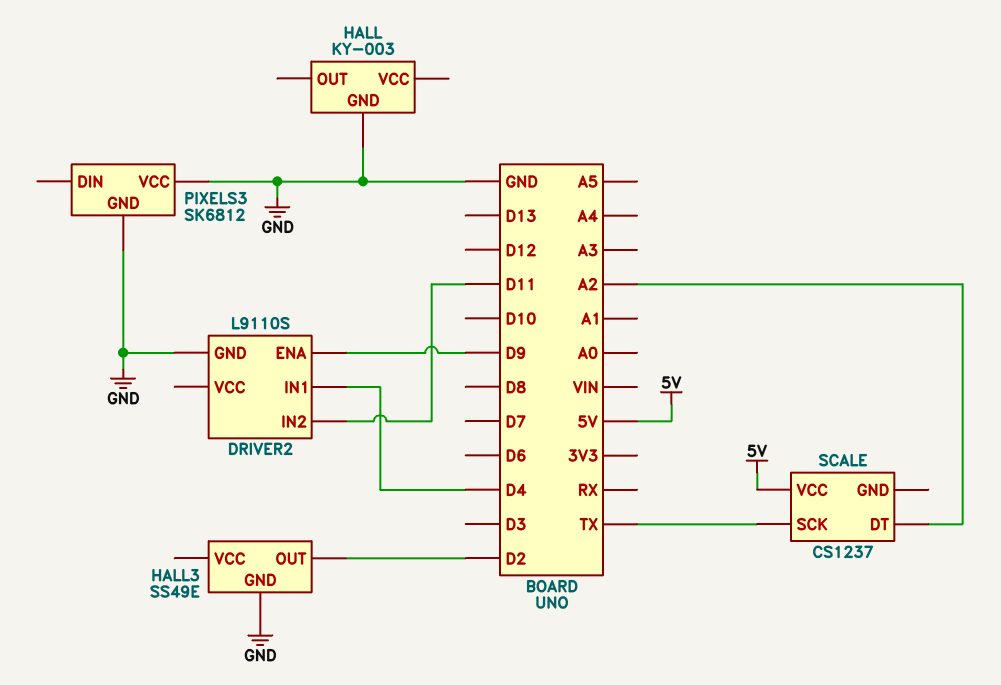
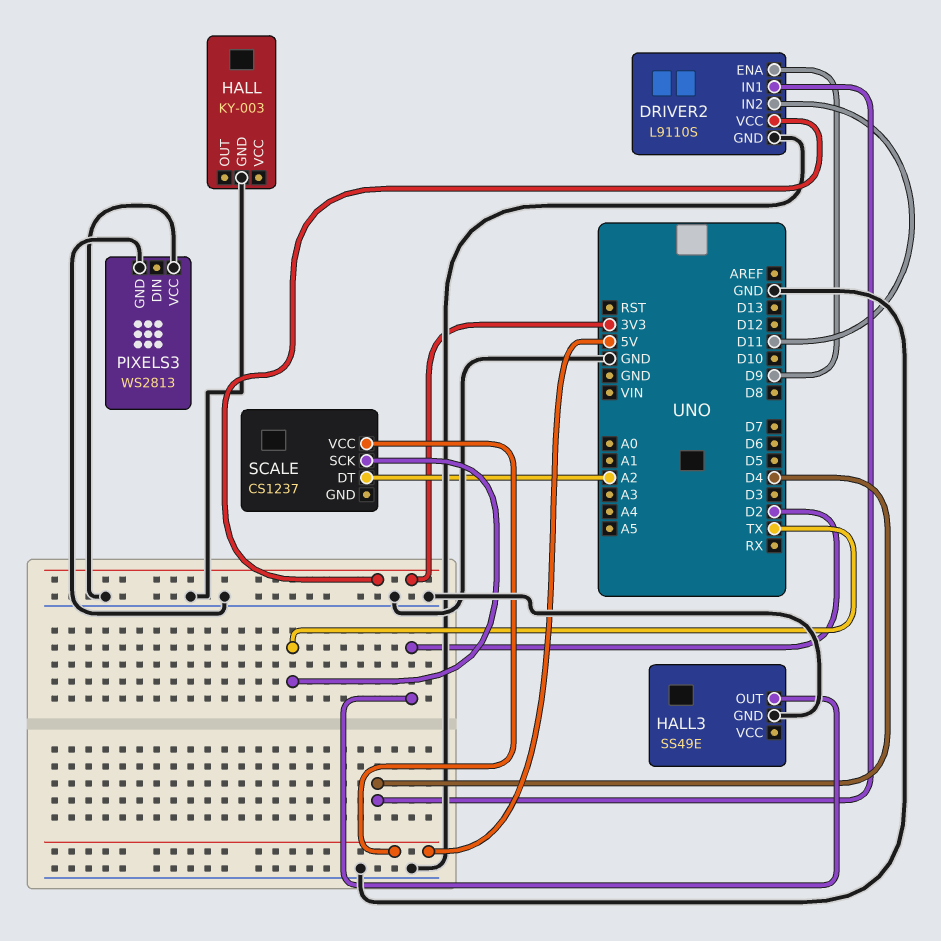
DRIVER2 pin VCC: none -> 3V3
PIXELS3: SK6812 -> WS2813

